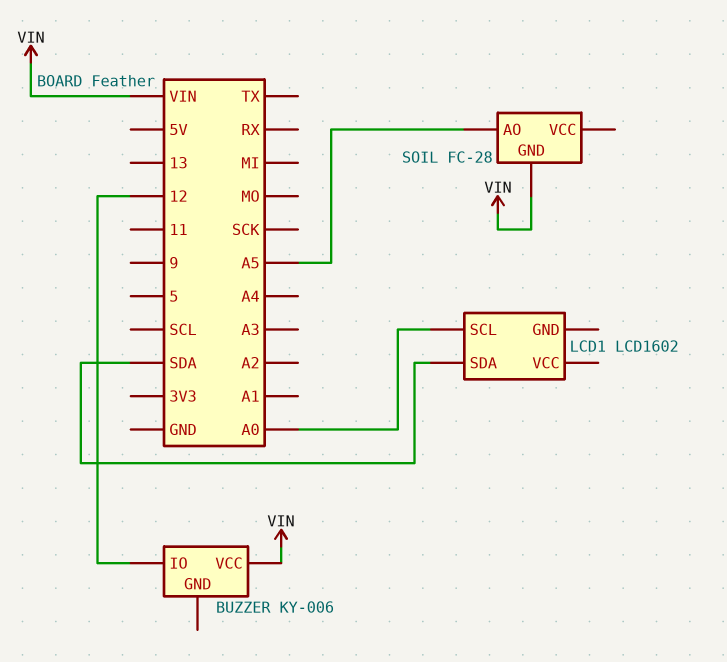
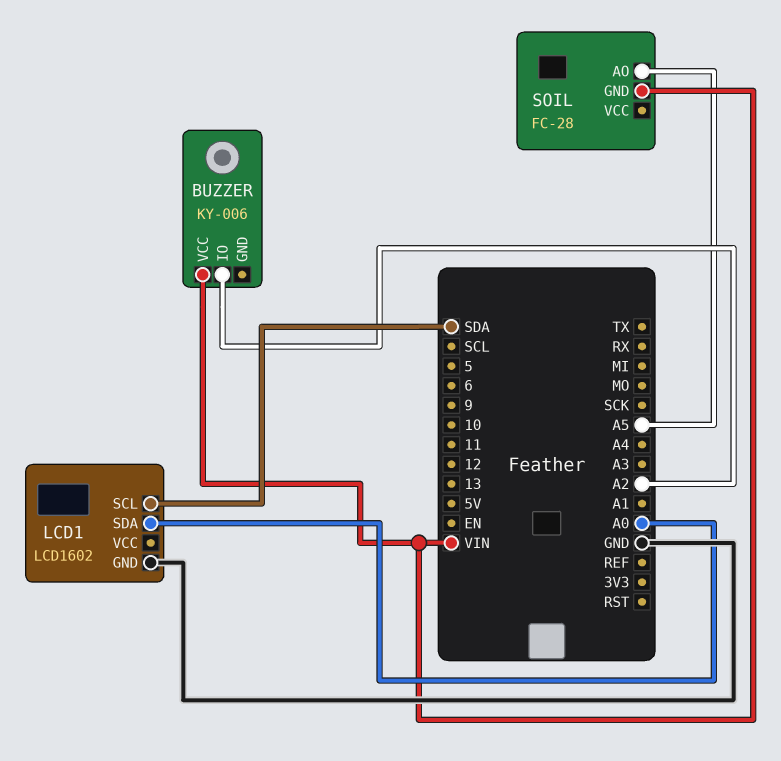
BUZZER pin IO: 12 -> A2
LCD1 pin GND: none -> GND
LCD1 pin SCL: A0 -> SDA
LCD1 pin SDA: SDA -> A0

